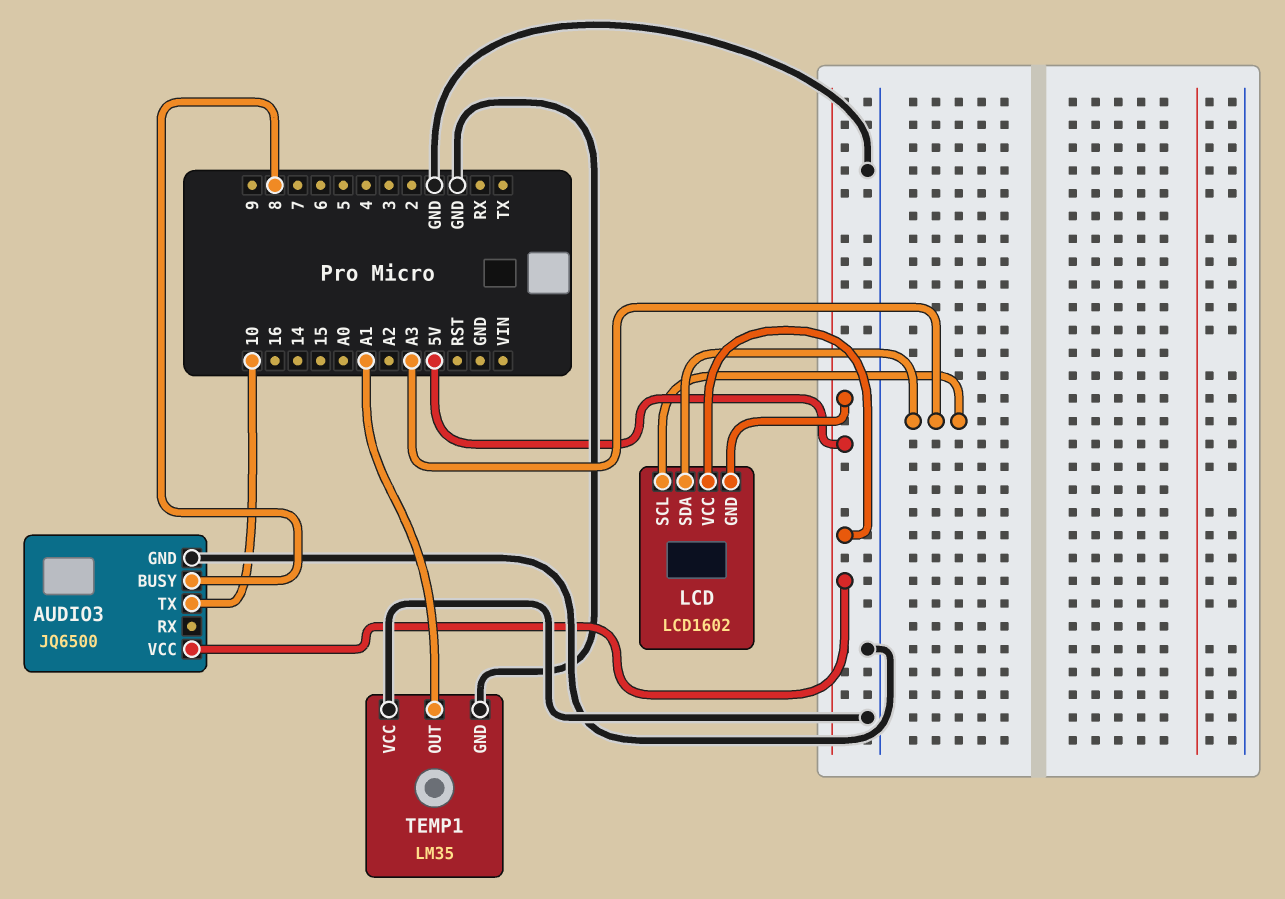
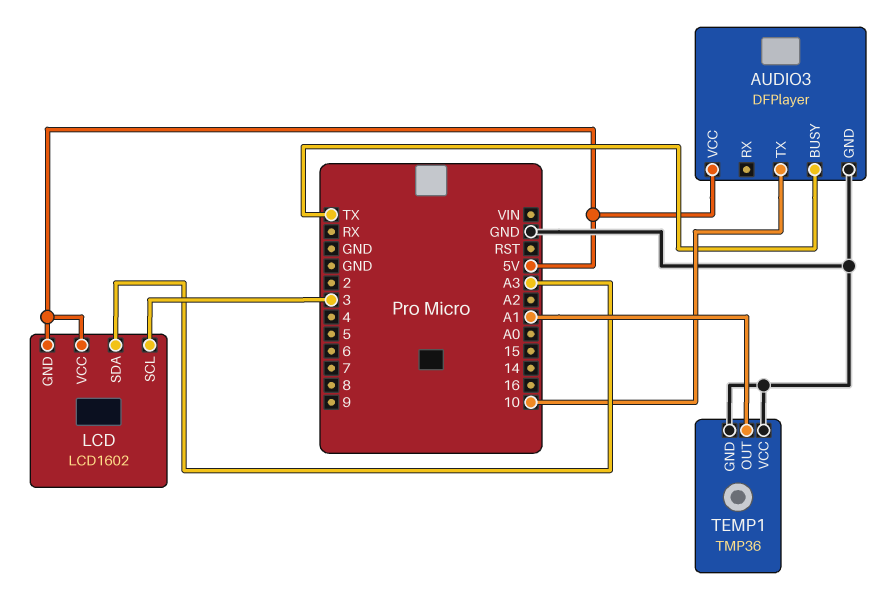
AUDIO3: JQ6500 -> DFPlayer
AUDIO3 pin BUSY: 8 -> TX
LCD pin SCL: A3 -> 3
TEMP1: LM35 -> TMP36

